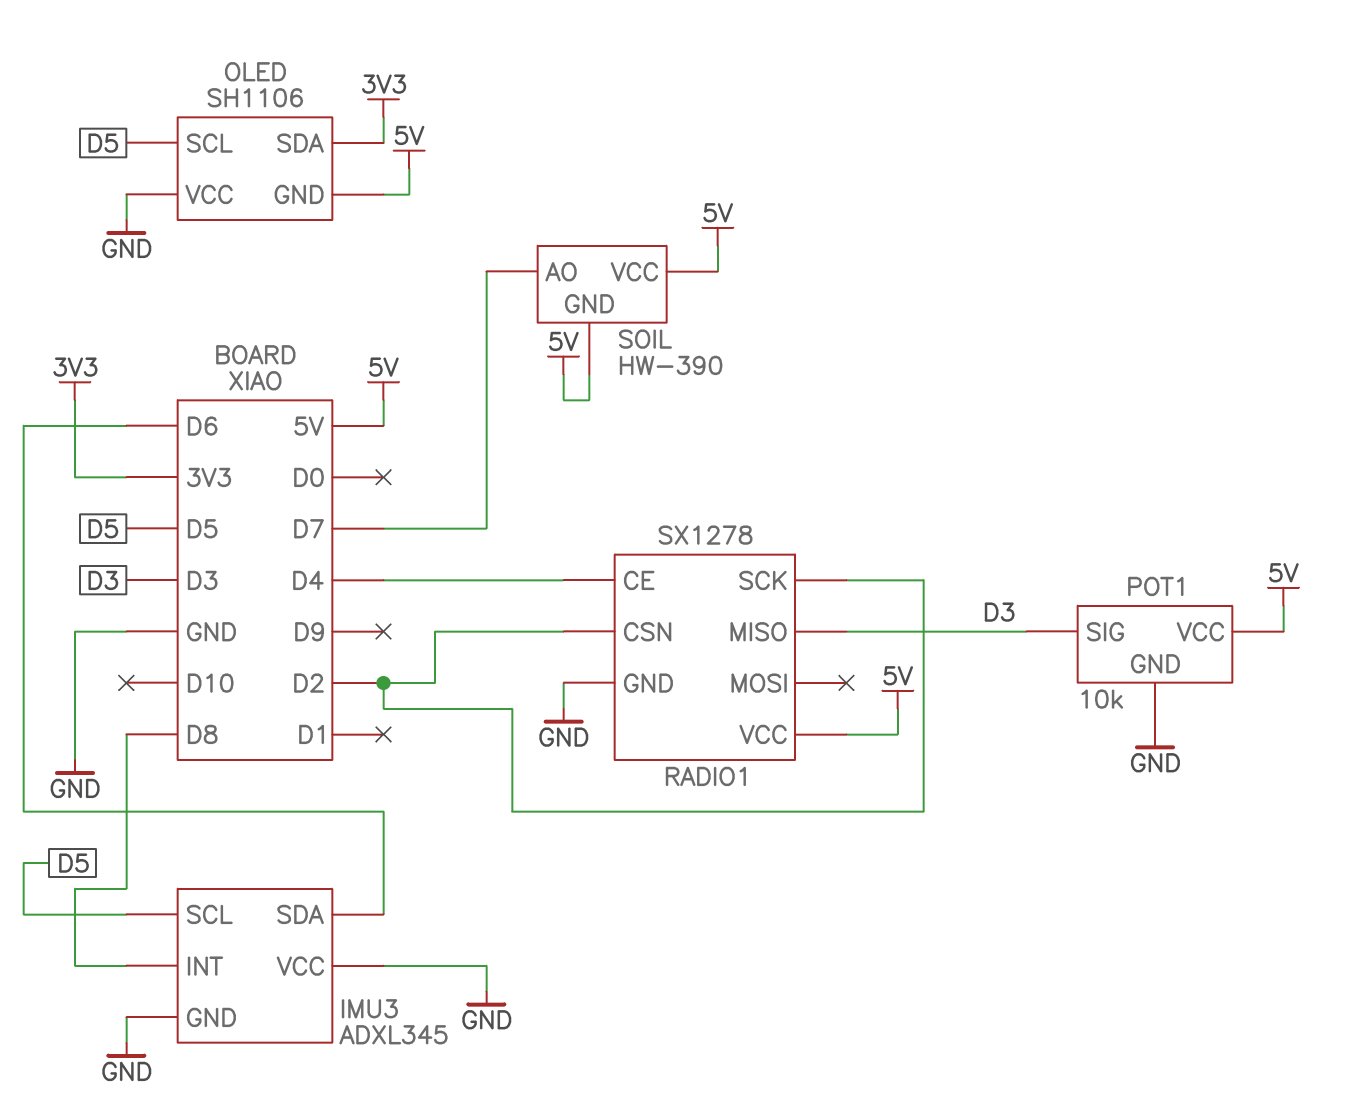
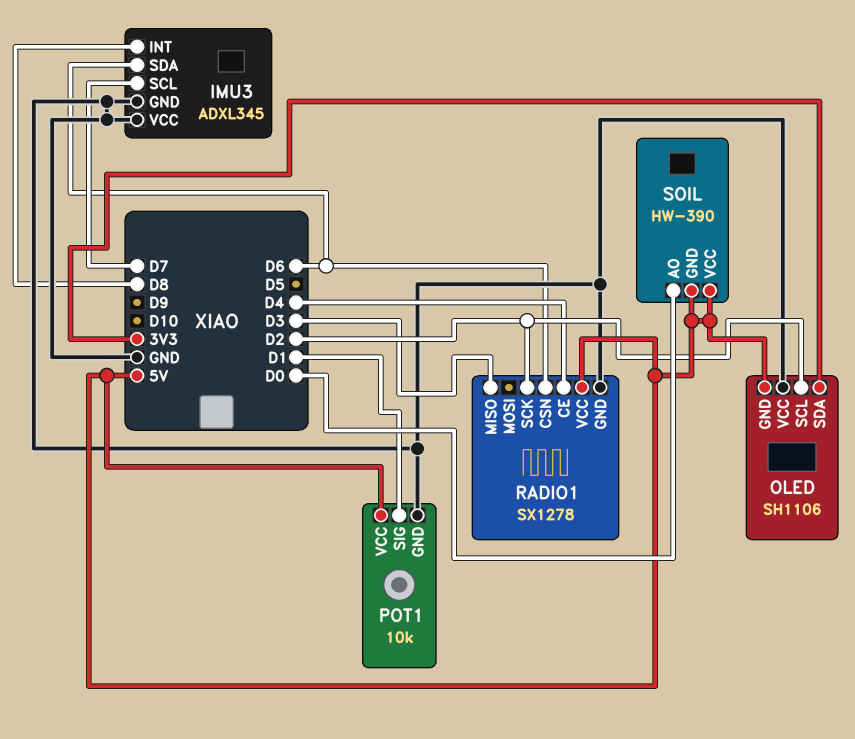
IMU3 pin SCL: D5 -> D7
OLED pin SCL: D5 -> D2
POT1 pin SIG: D3 -> D1
RADIO1 pin CSN: D2 -> D6
SOIL pin AO: D7 -> D0

